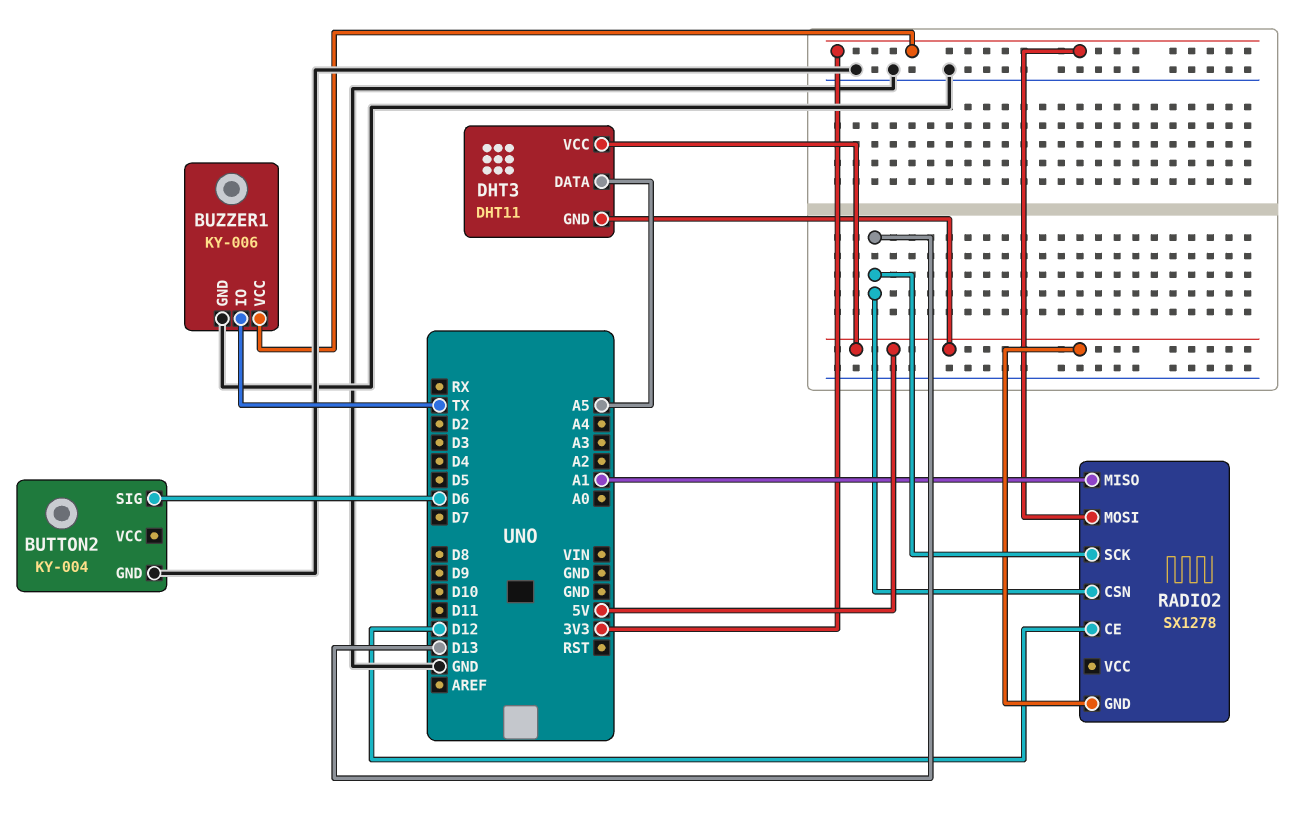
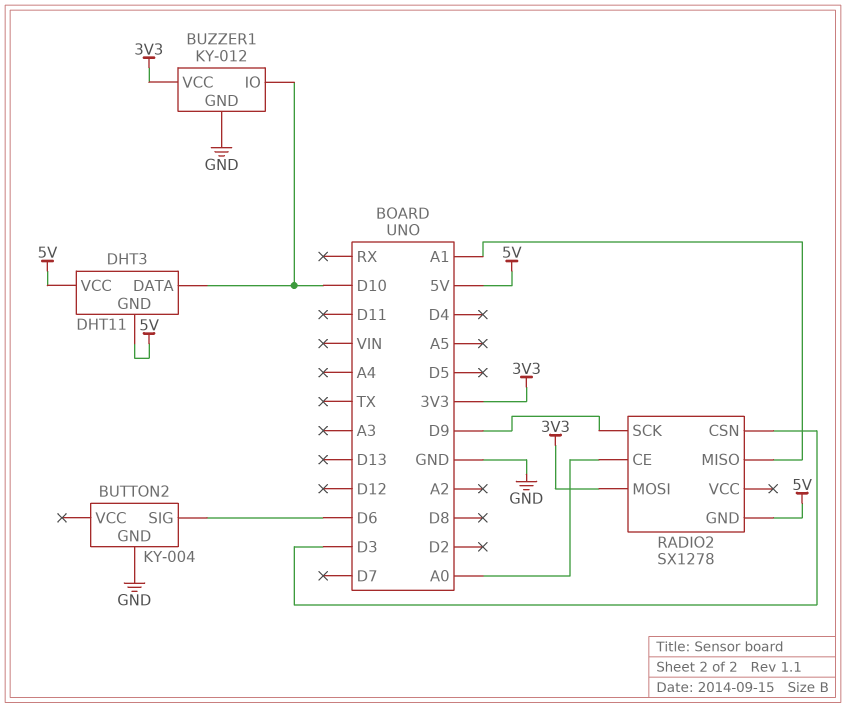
BUZZER1: KY-006 -> KY-012
BUZZER1 pin IO: TX -> D10
DHT3 pin DATA: A5 -> D10
RADIO2 pin CE: D12 -> A0
RADIO2 pin CSN: D13 -> D3
RADIO2 pin SCK: D13 -> D9

